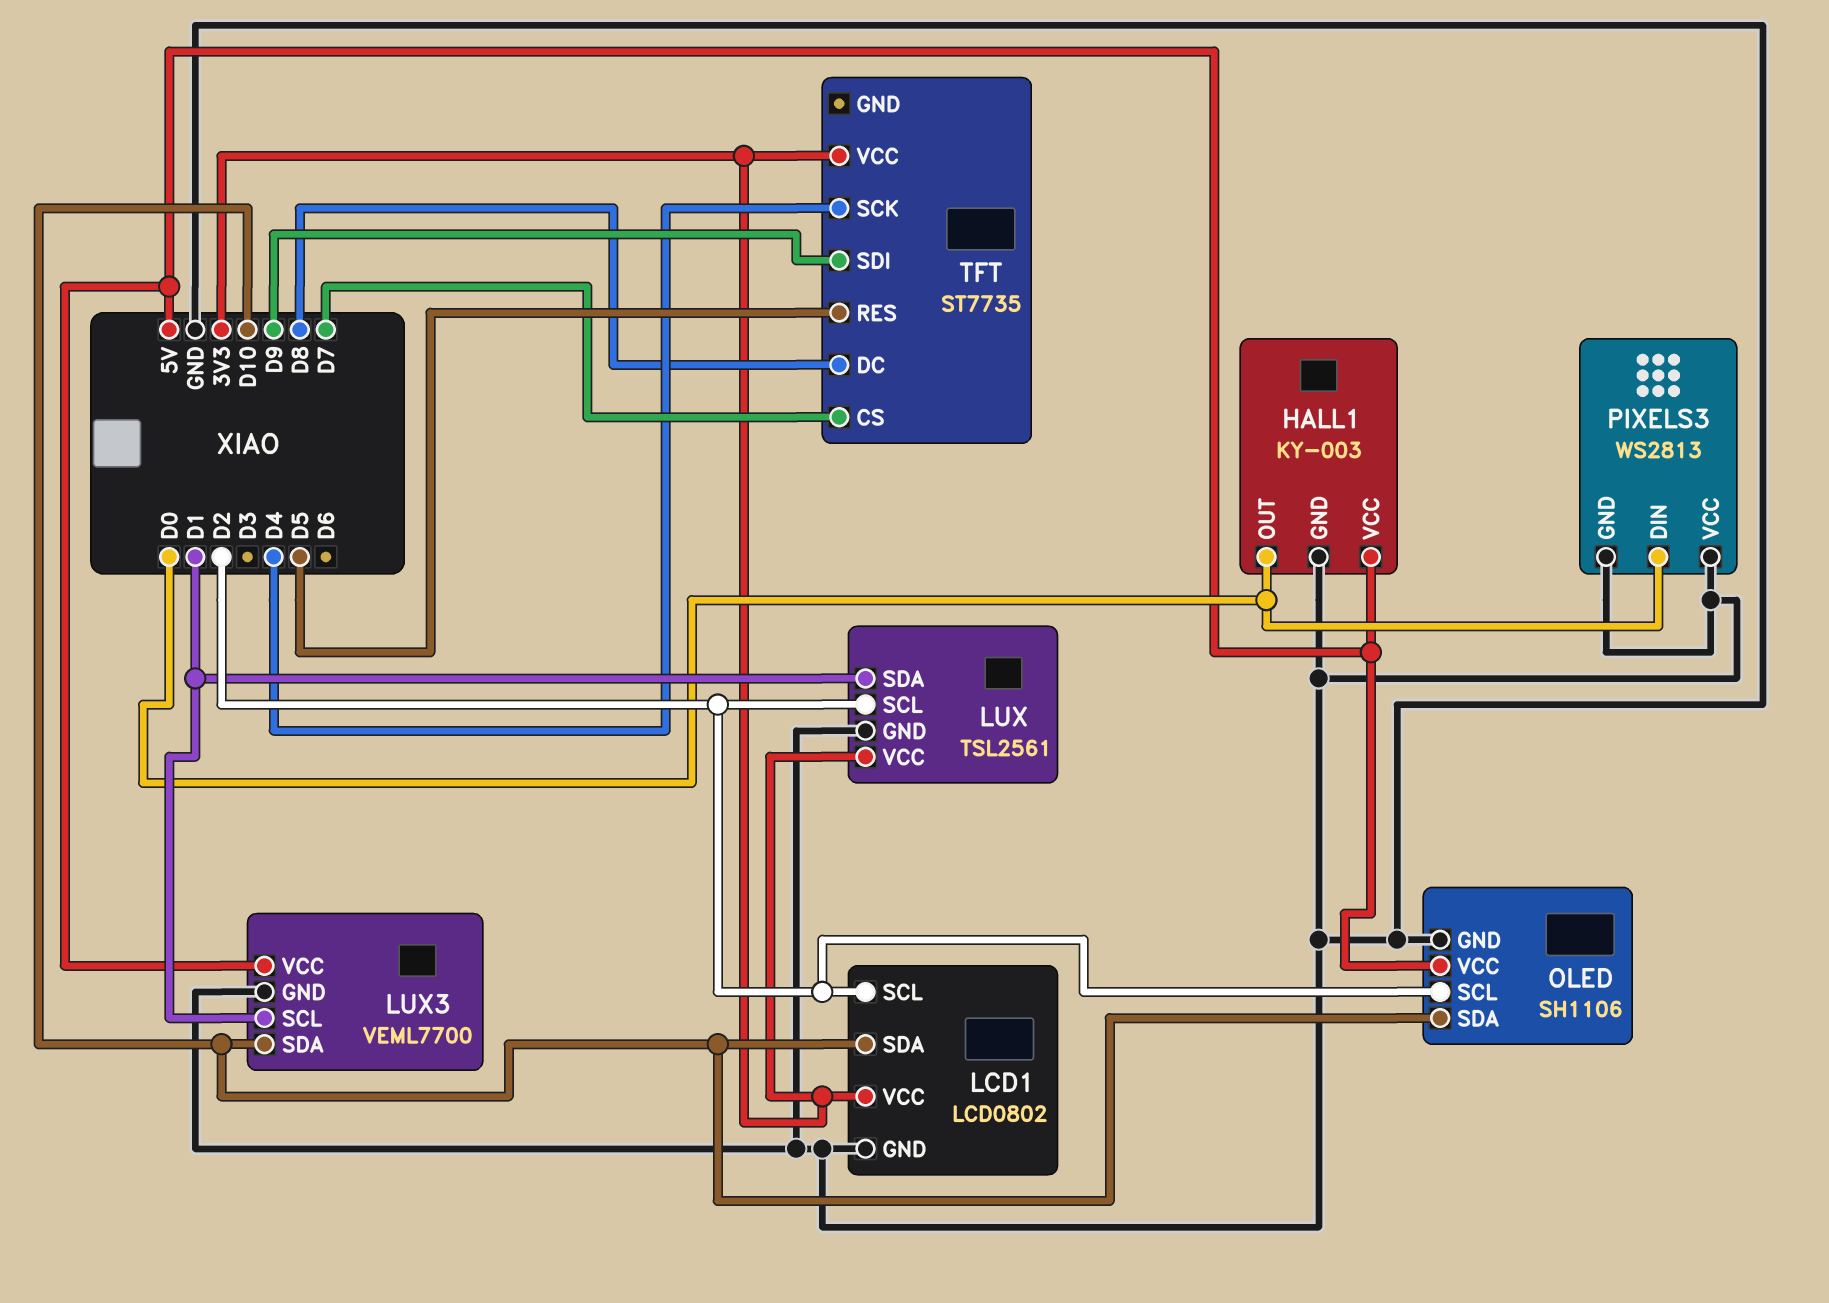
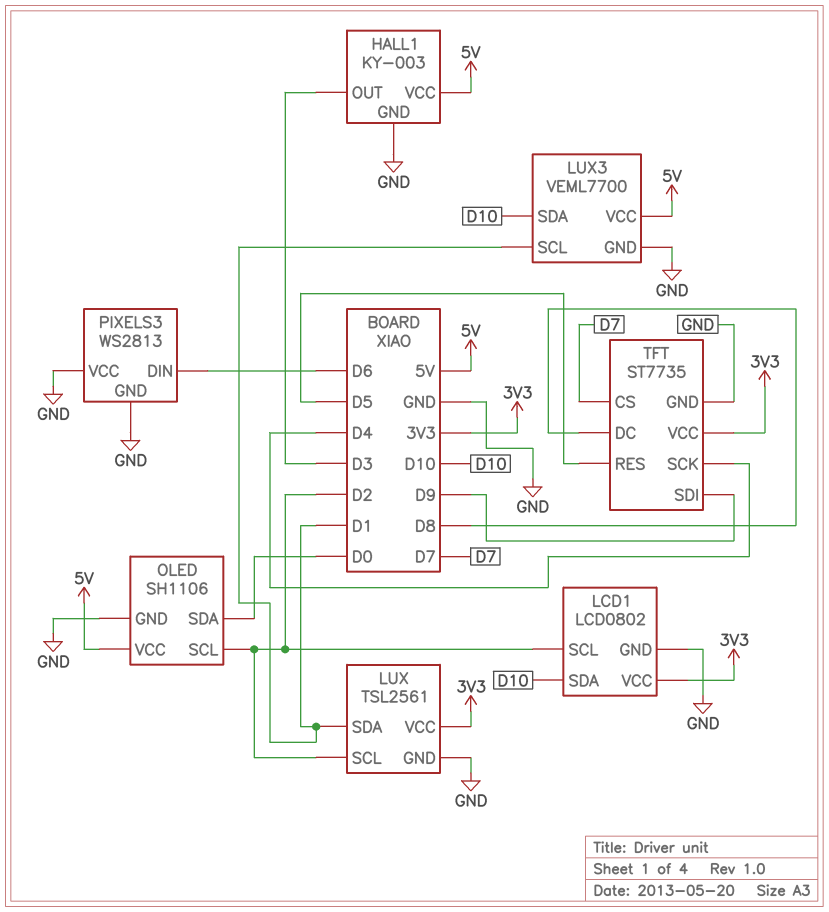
HALL1 pin OUT: D0 -> D3
OLED pin SDA: D10 -> D0
PIXELS3 pin DIN: D0 -> D6
TFT pin GND: none -> GND

